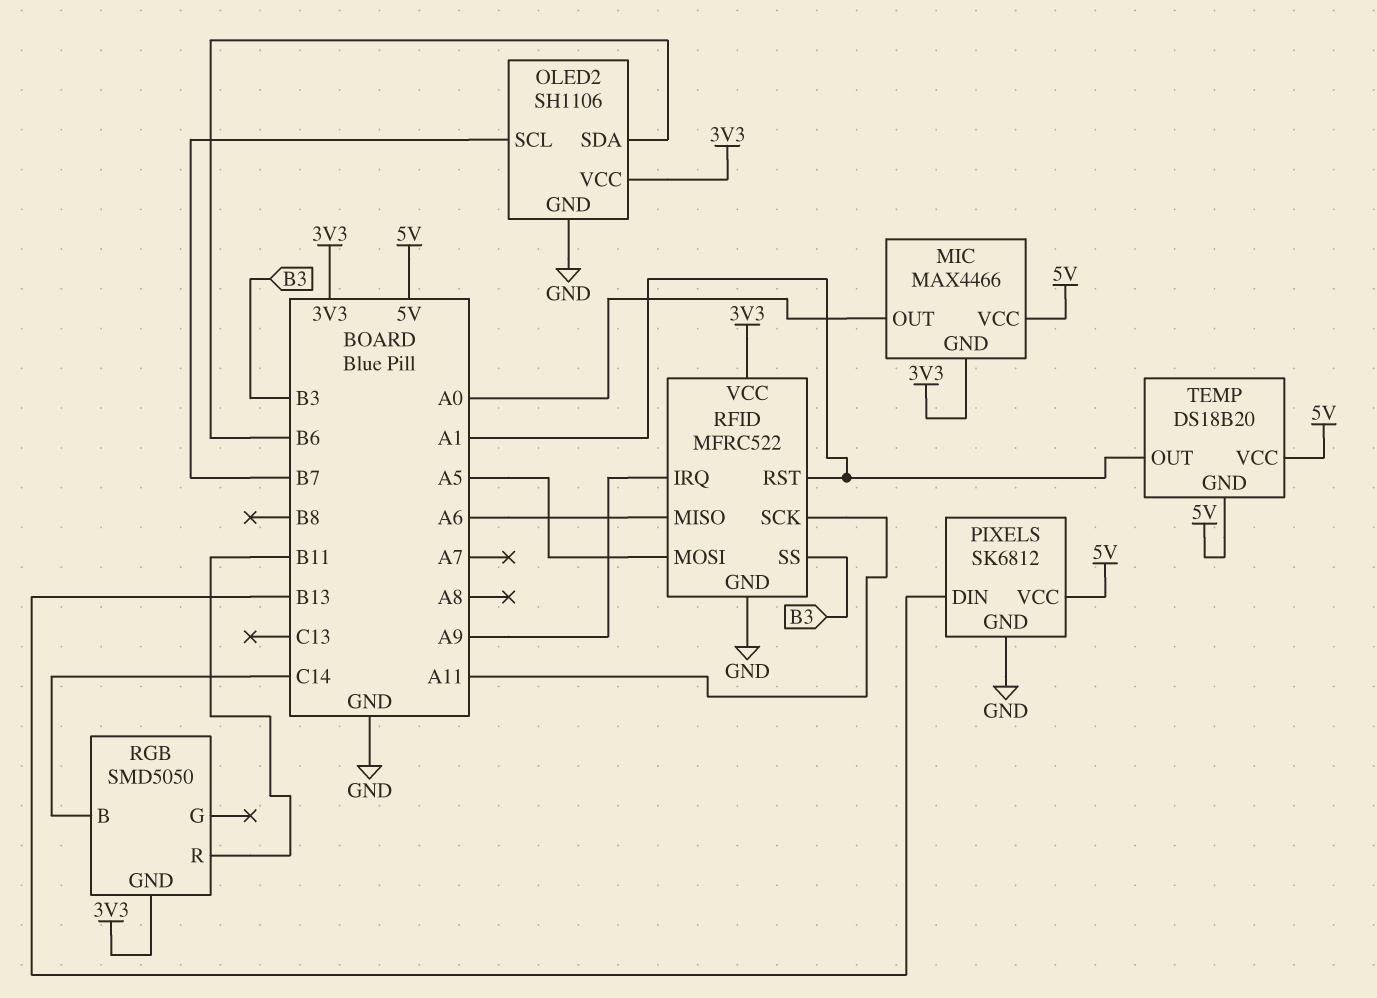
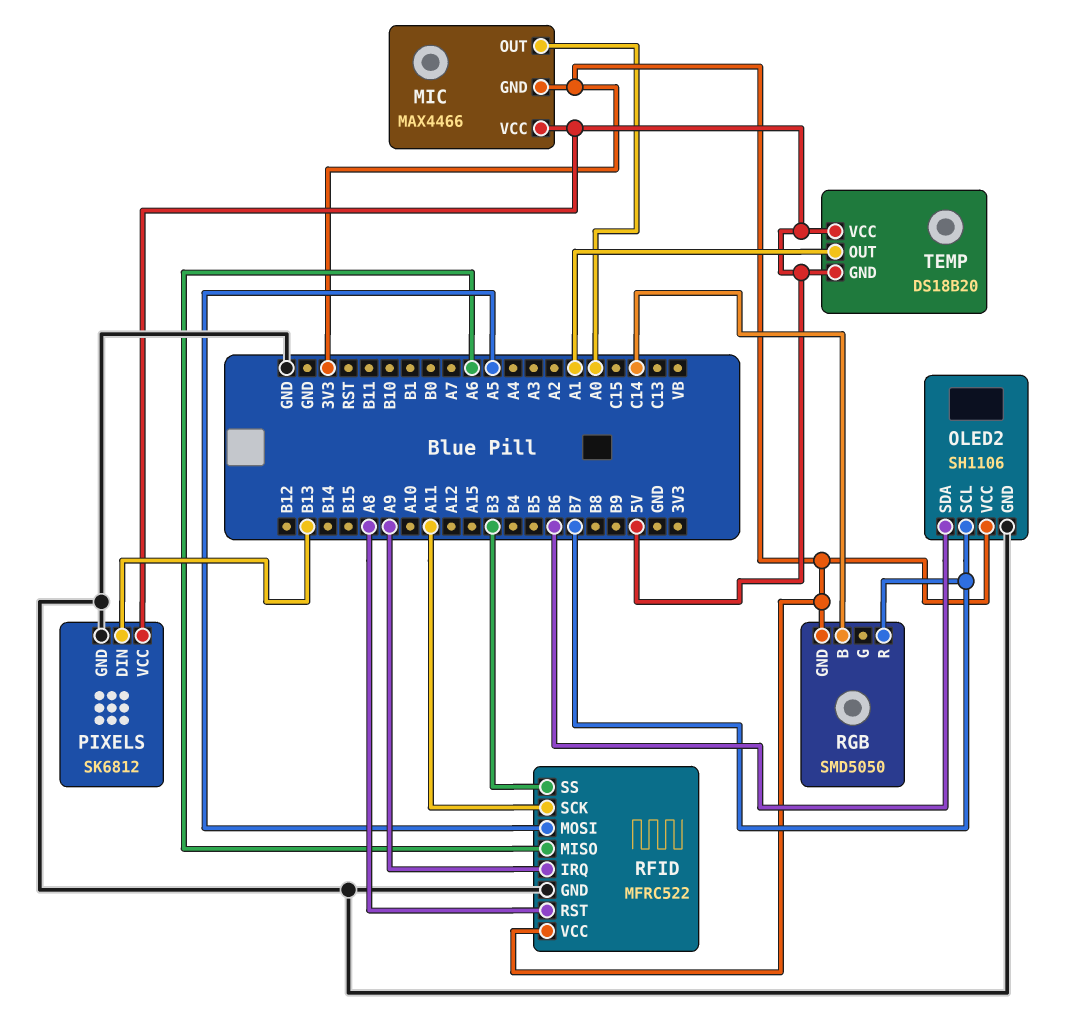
RFID pin RST: A1 -> A8
RGB pin R: B11 -> B7

